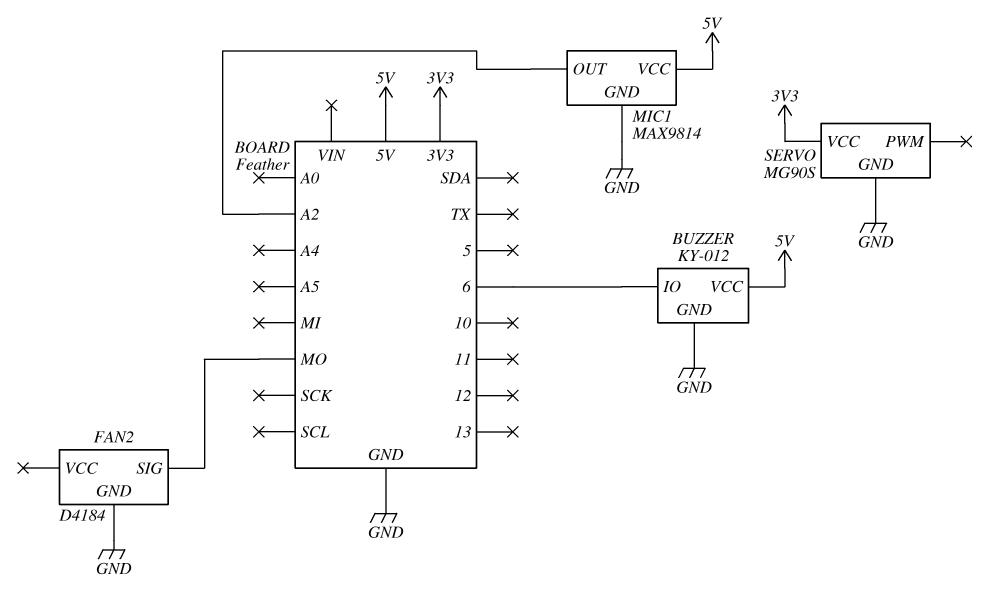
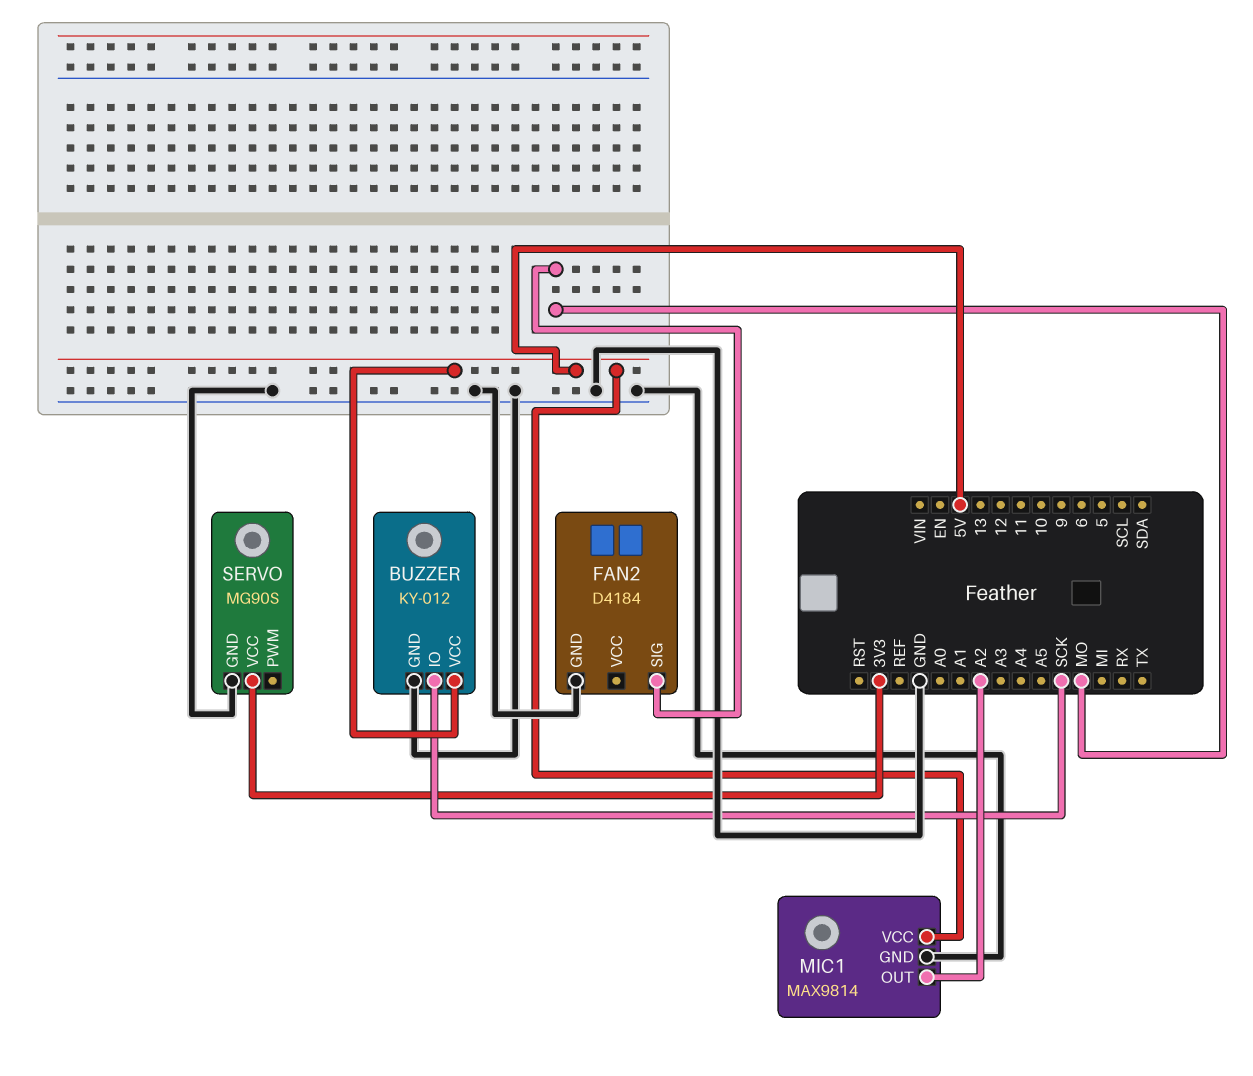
BUZZER pin IO: 6 -> SCK

